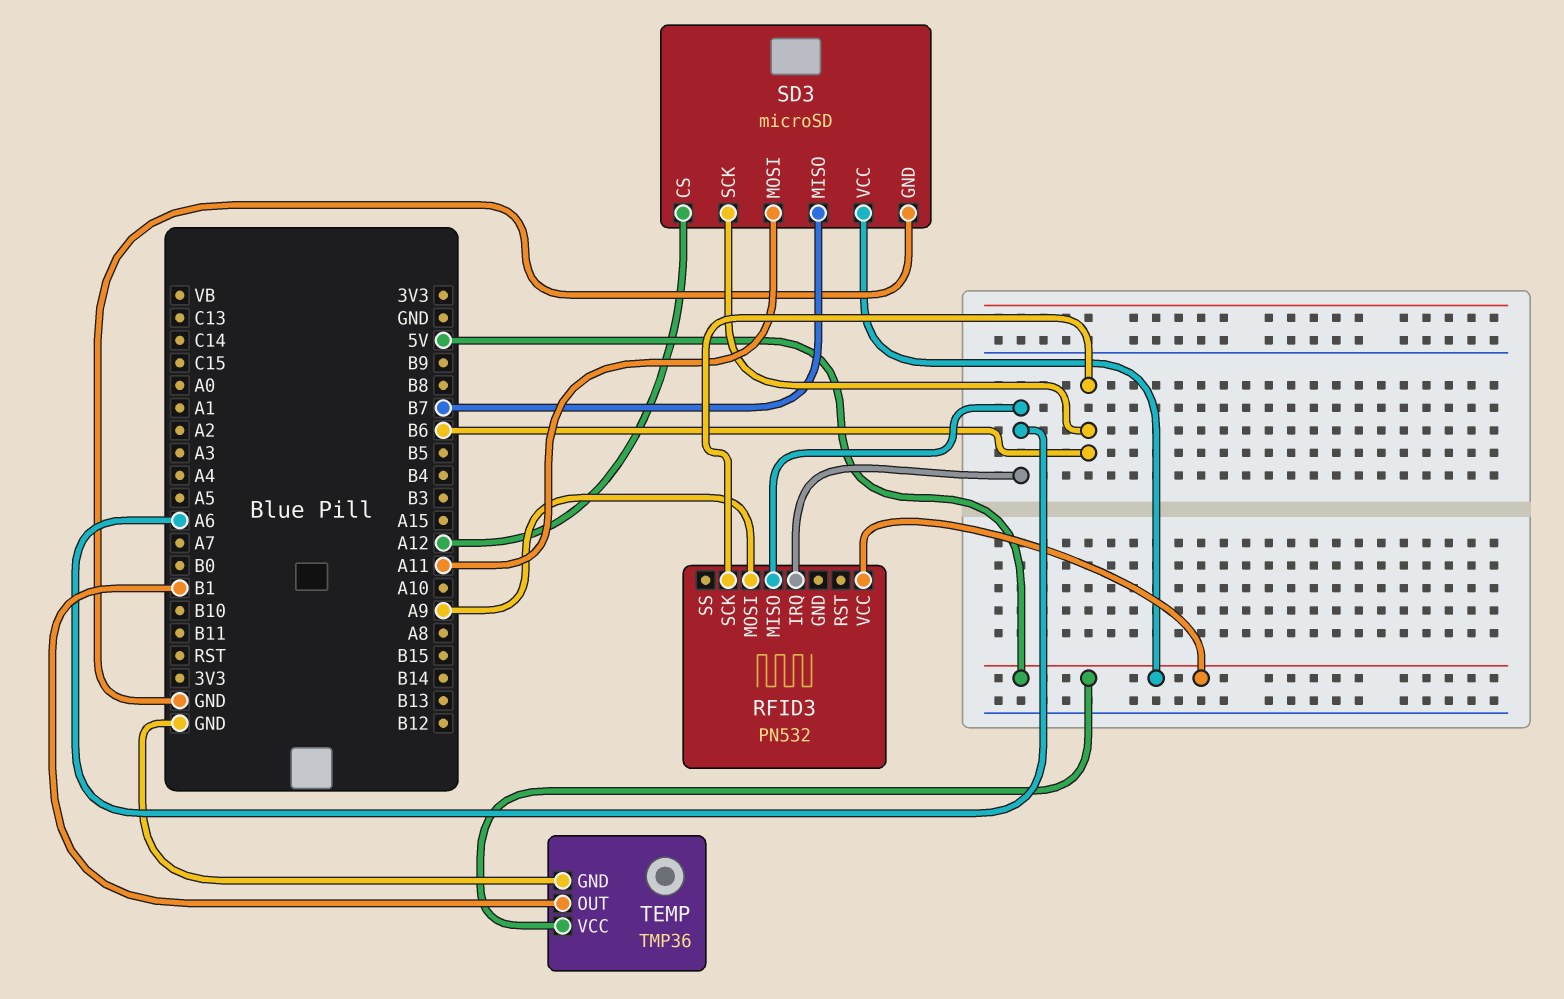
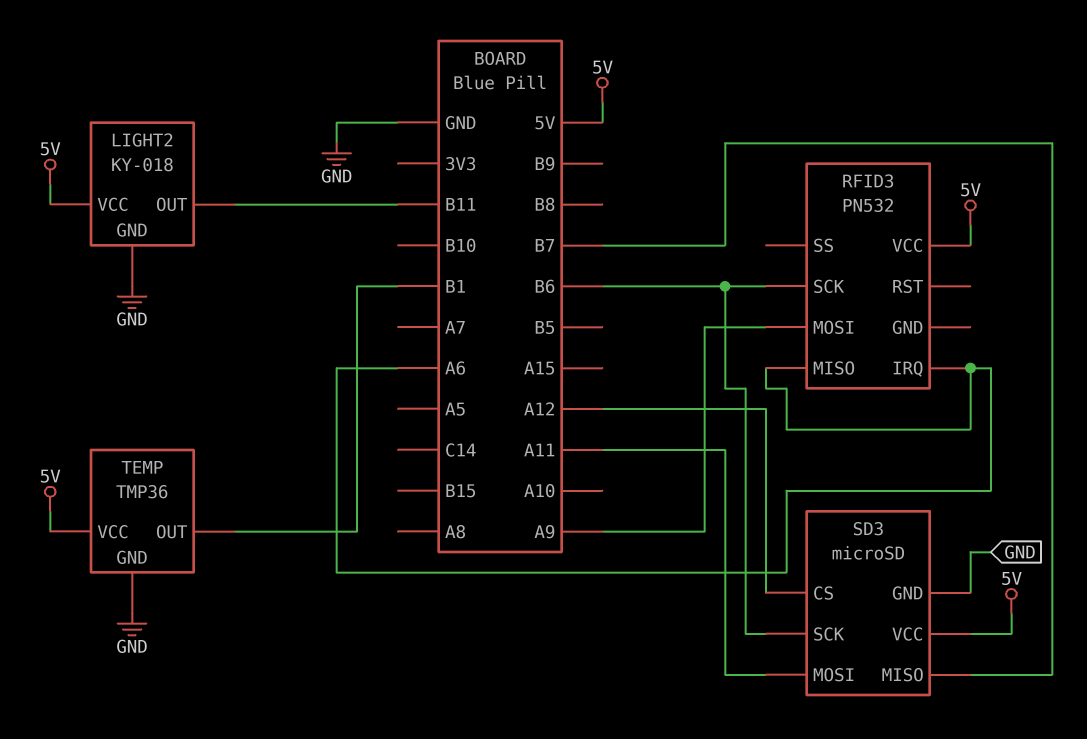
LIGHT2: none -> KY-018
LIGHT2 pin GND: none -> GND
LIGHT2 pin OUT: none -> B11
LIGHT2 pin VCC: none -> 5V

